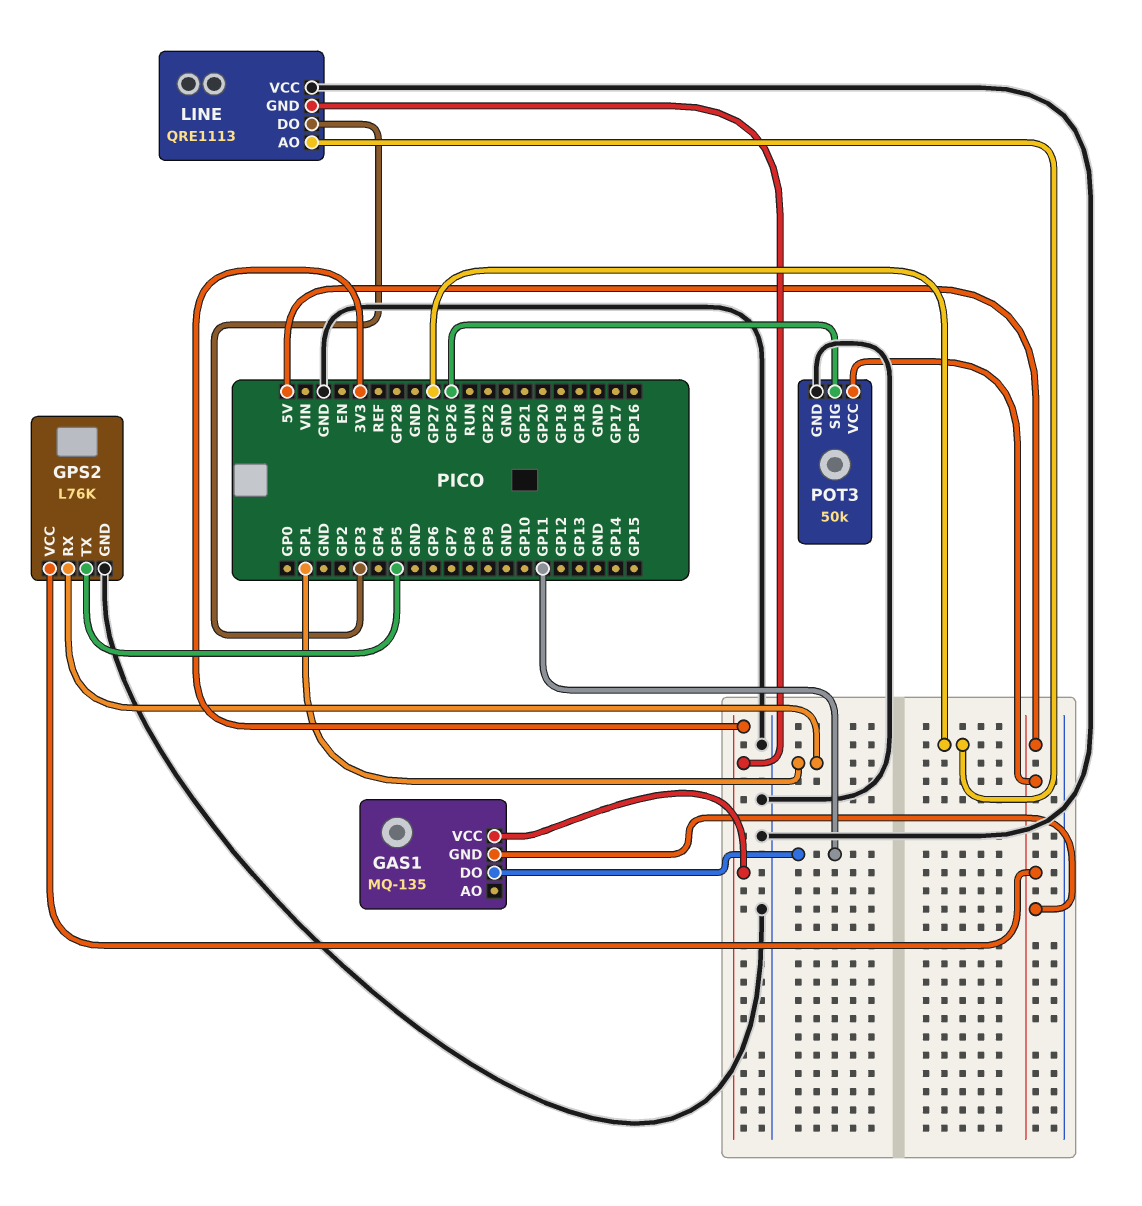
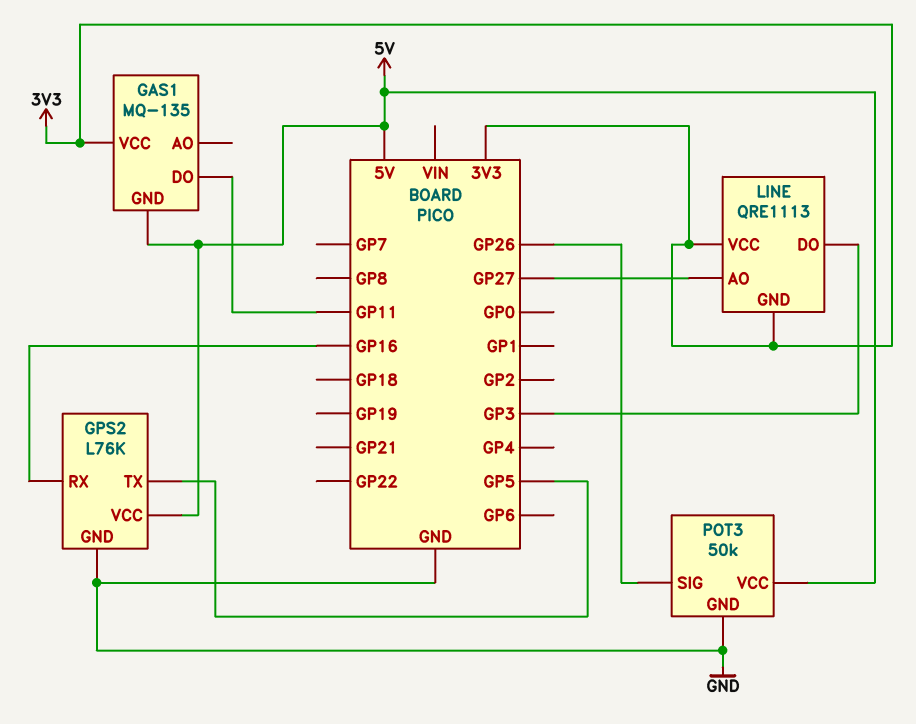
GPS2 pin RX: GP1 -> GP16
LINE pin VCC: GND -> 3V3

